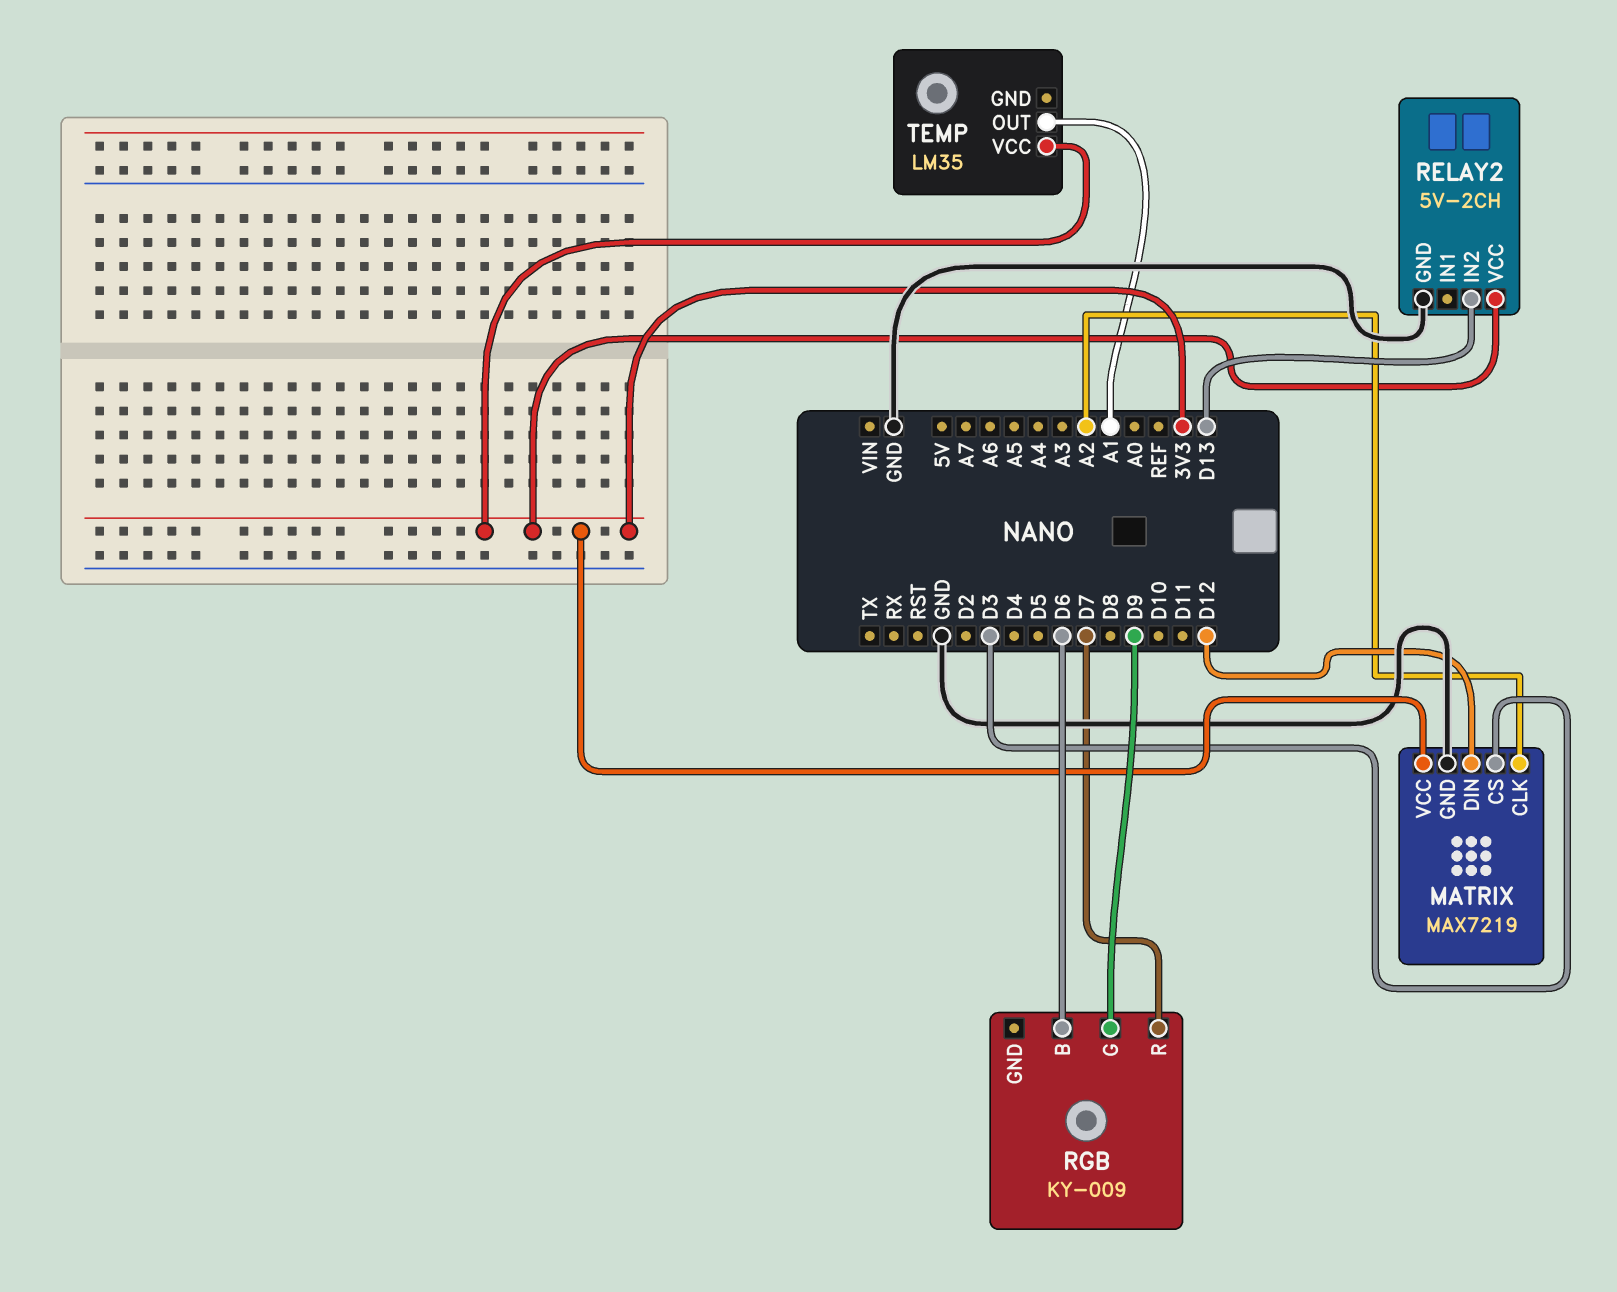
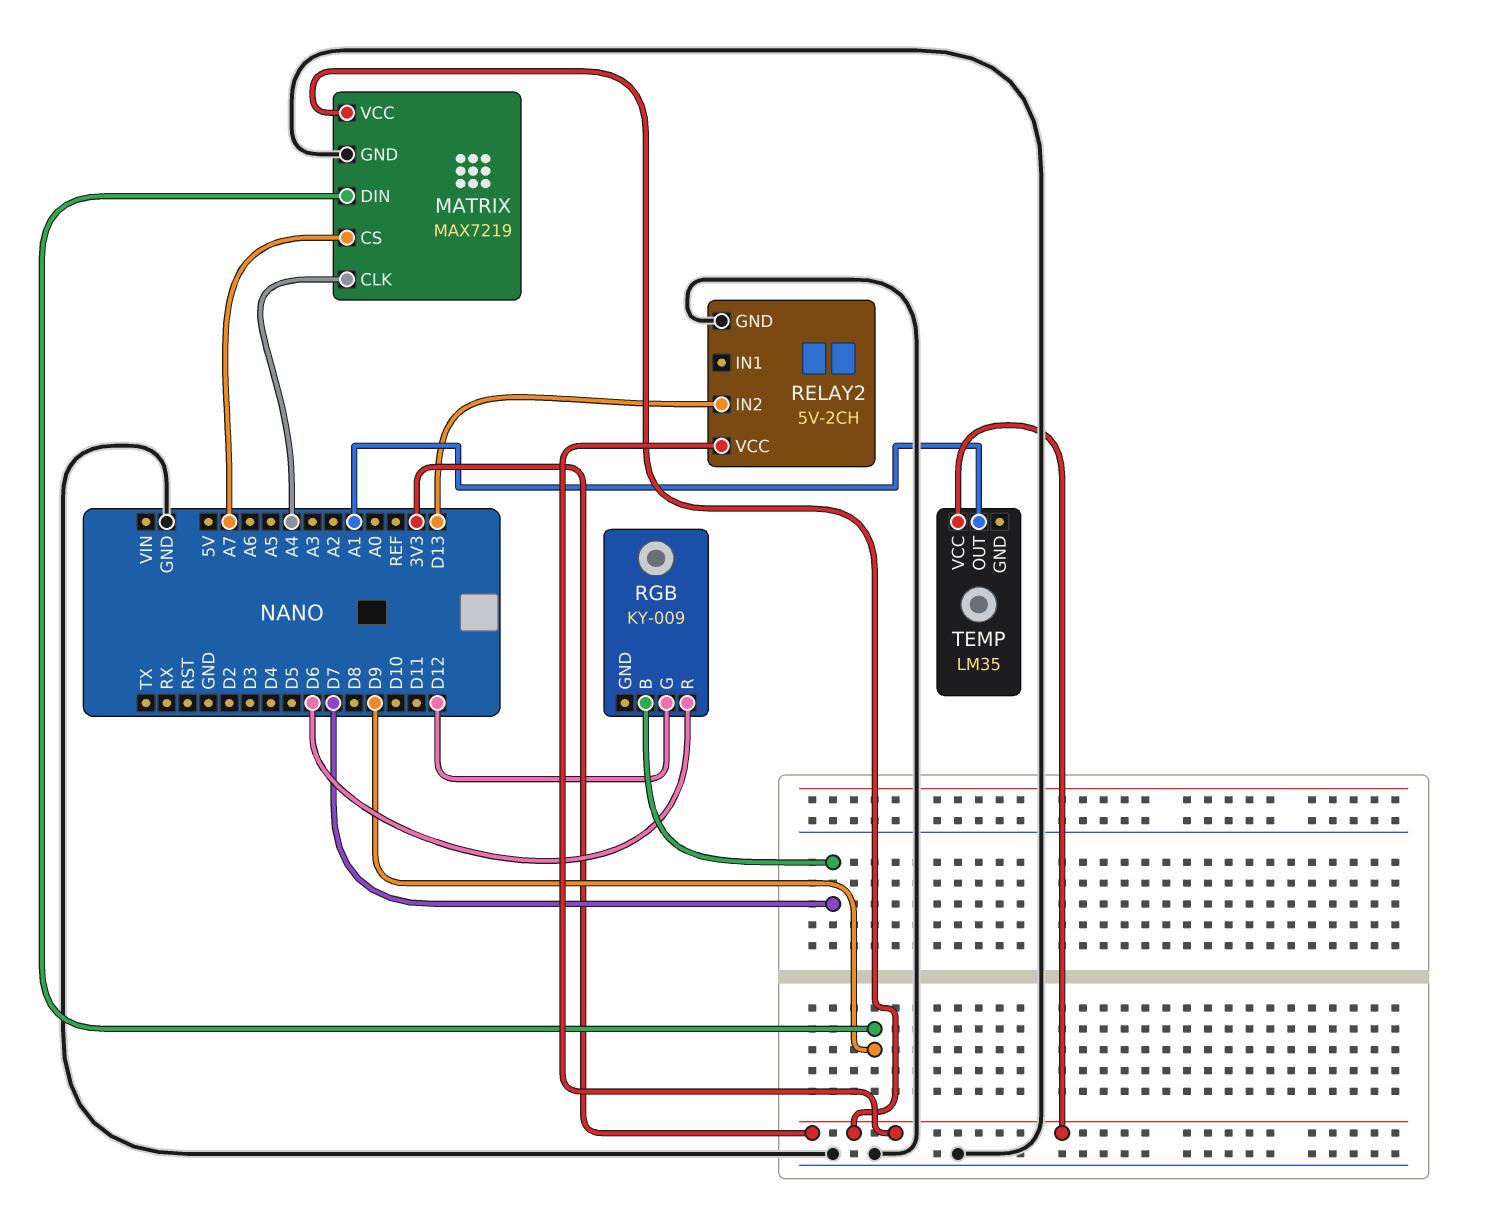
MATRIX pin CLK: A2 -> A4
MATRIX pin CS: D3 -> A7
MATRIX pin DIN: D12 -> D9
RGB pin B: D6 -> D7
RGB pin G: D9 -> D12
RGB pin R: D7 -> D6

